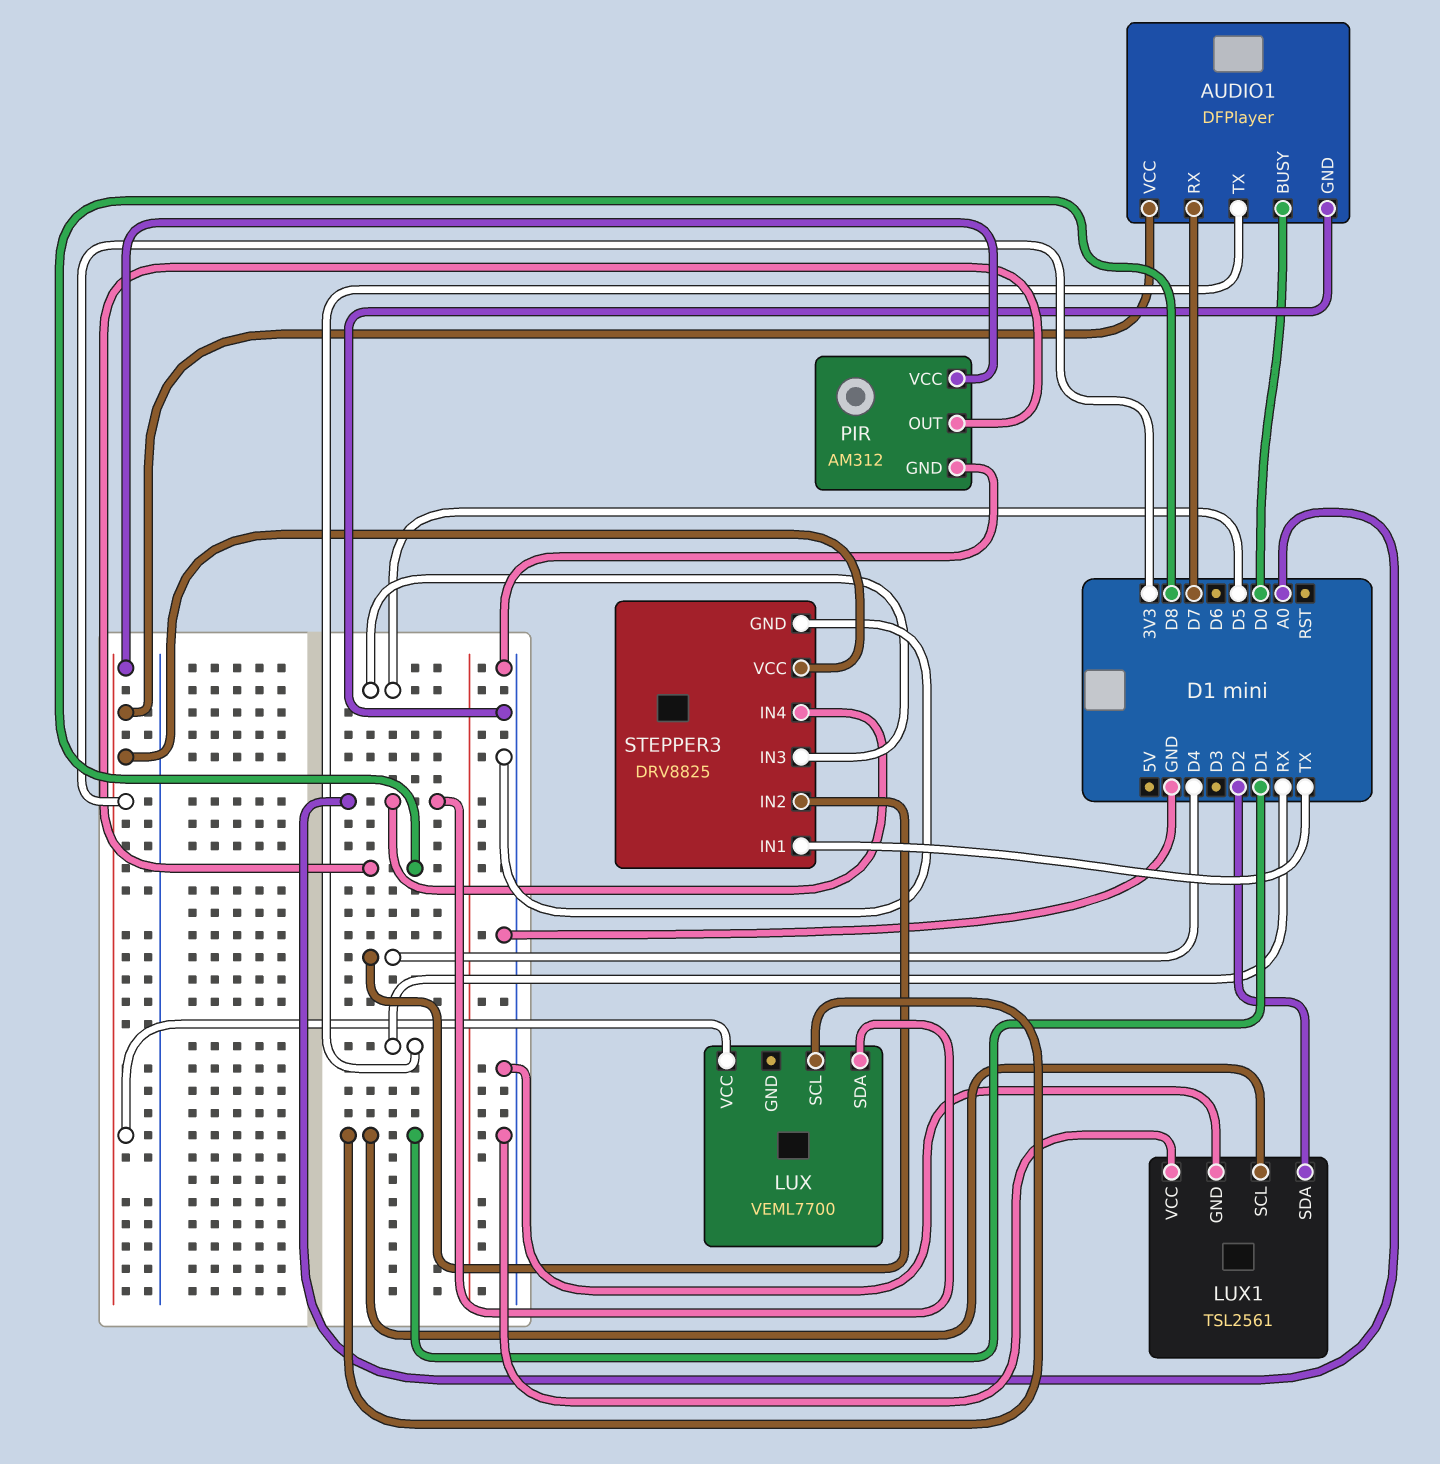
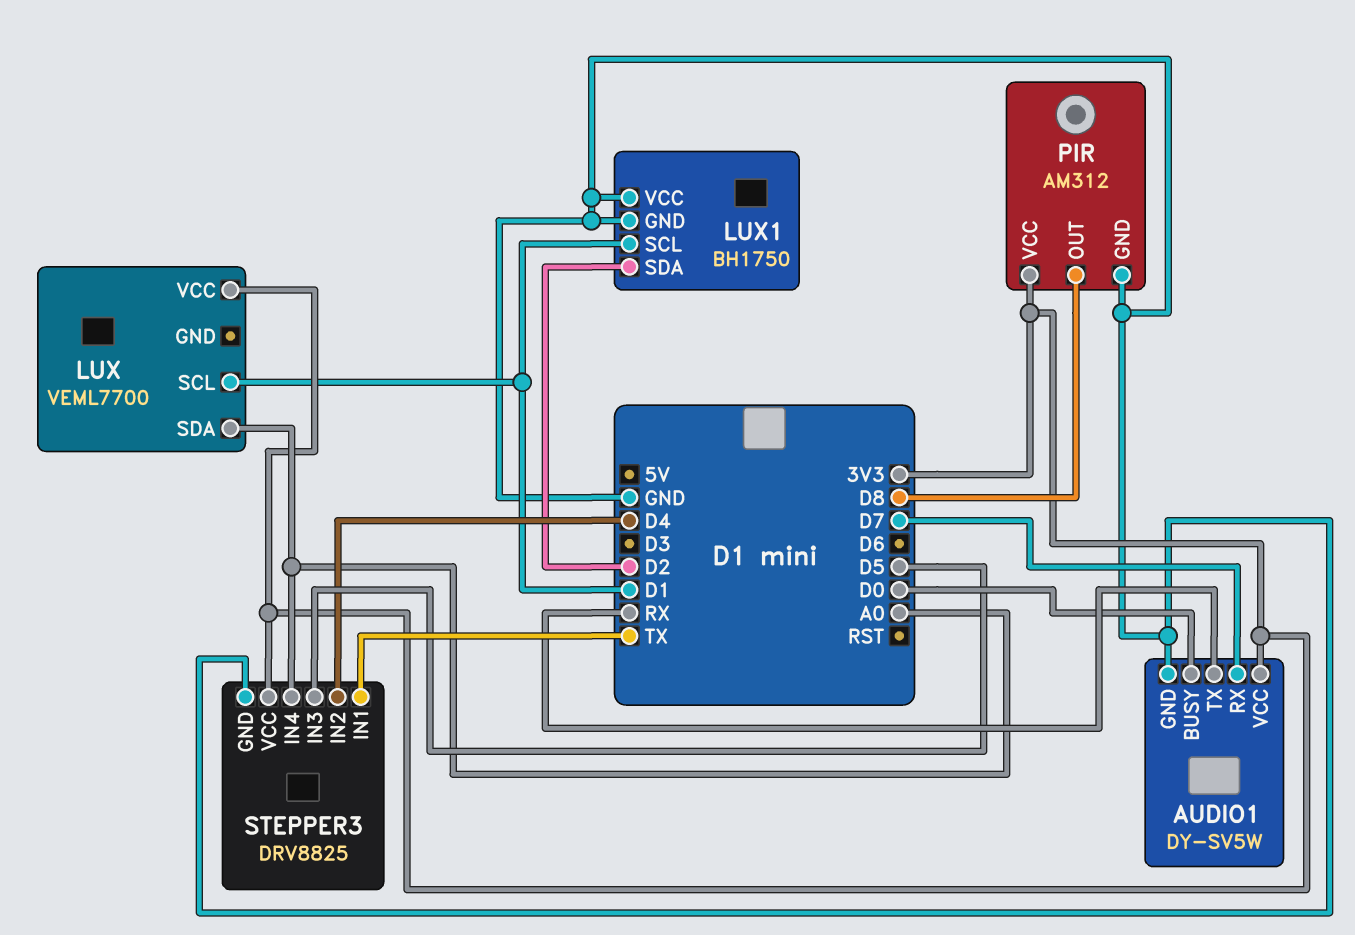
AUDIO1: DFPlayer -> DY-SV5W
LUX1: TSL2561 -> BH1750

